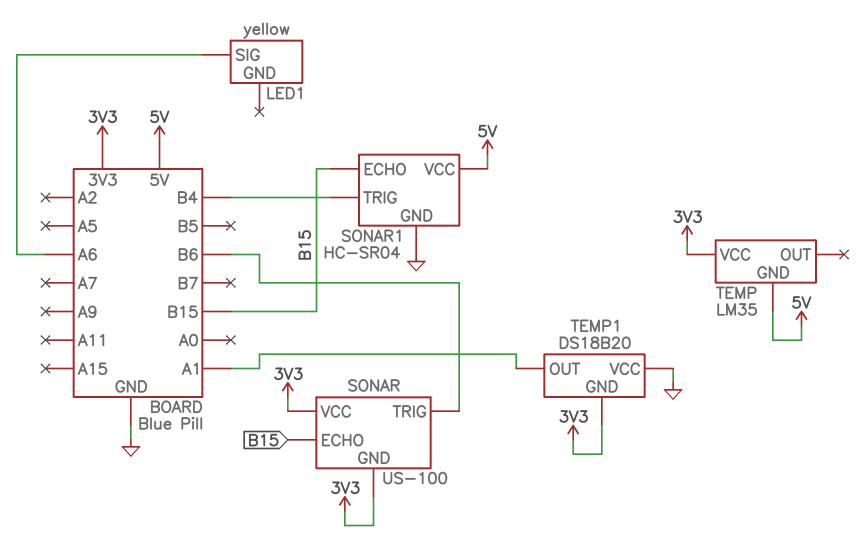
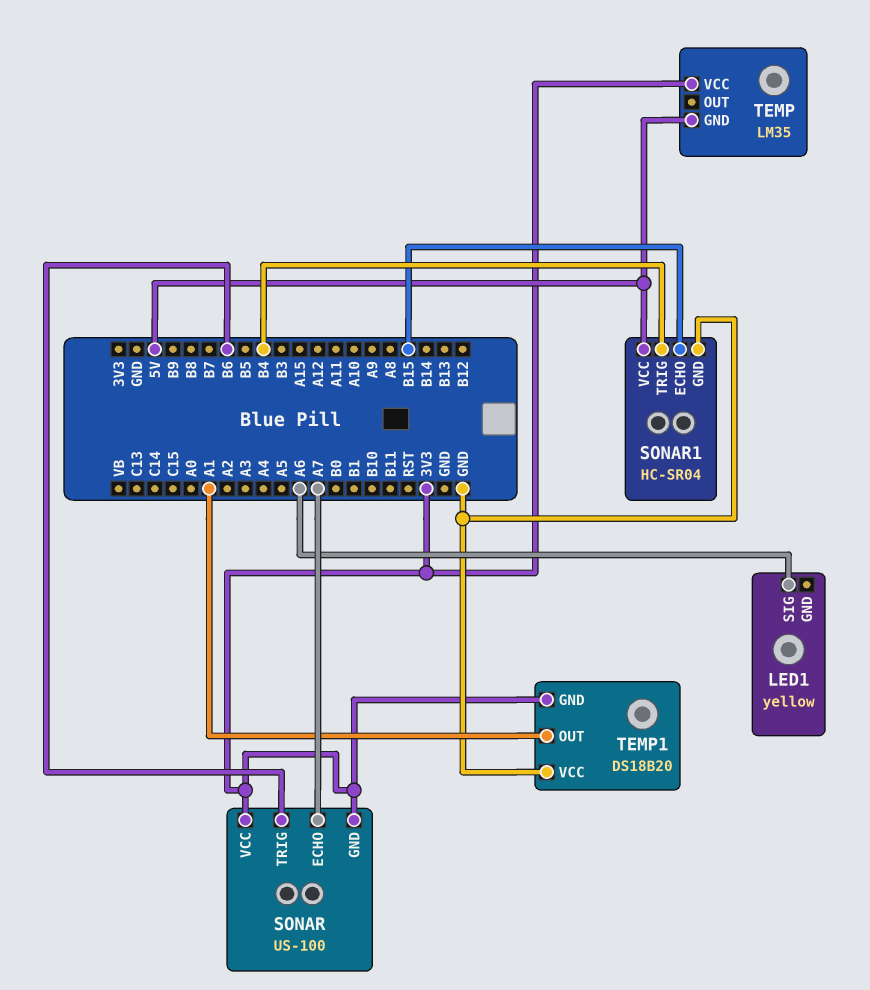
SONAR pin ECHO: B15 -> A7

